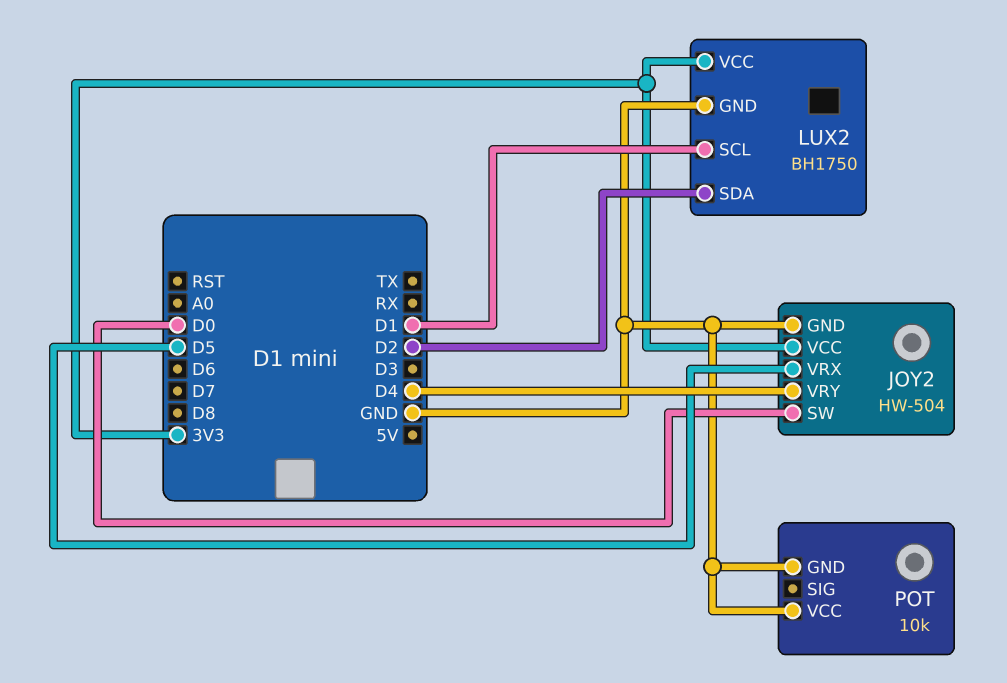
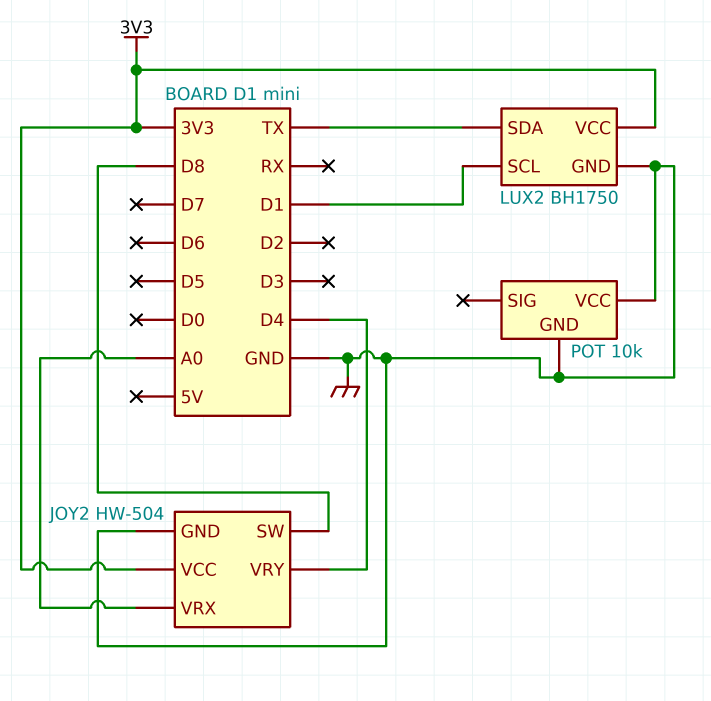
JOY2 pin SW: D0 -> D8
JOY2 pin VRX: D5 -> A0
LUX2 pin SDA: D2 -> TX

